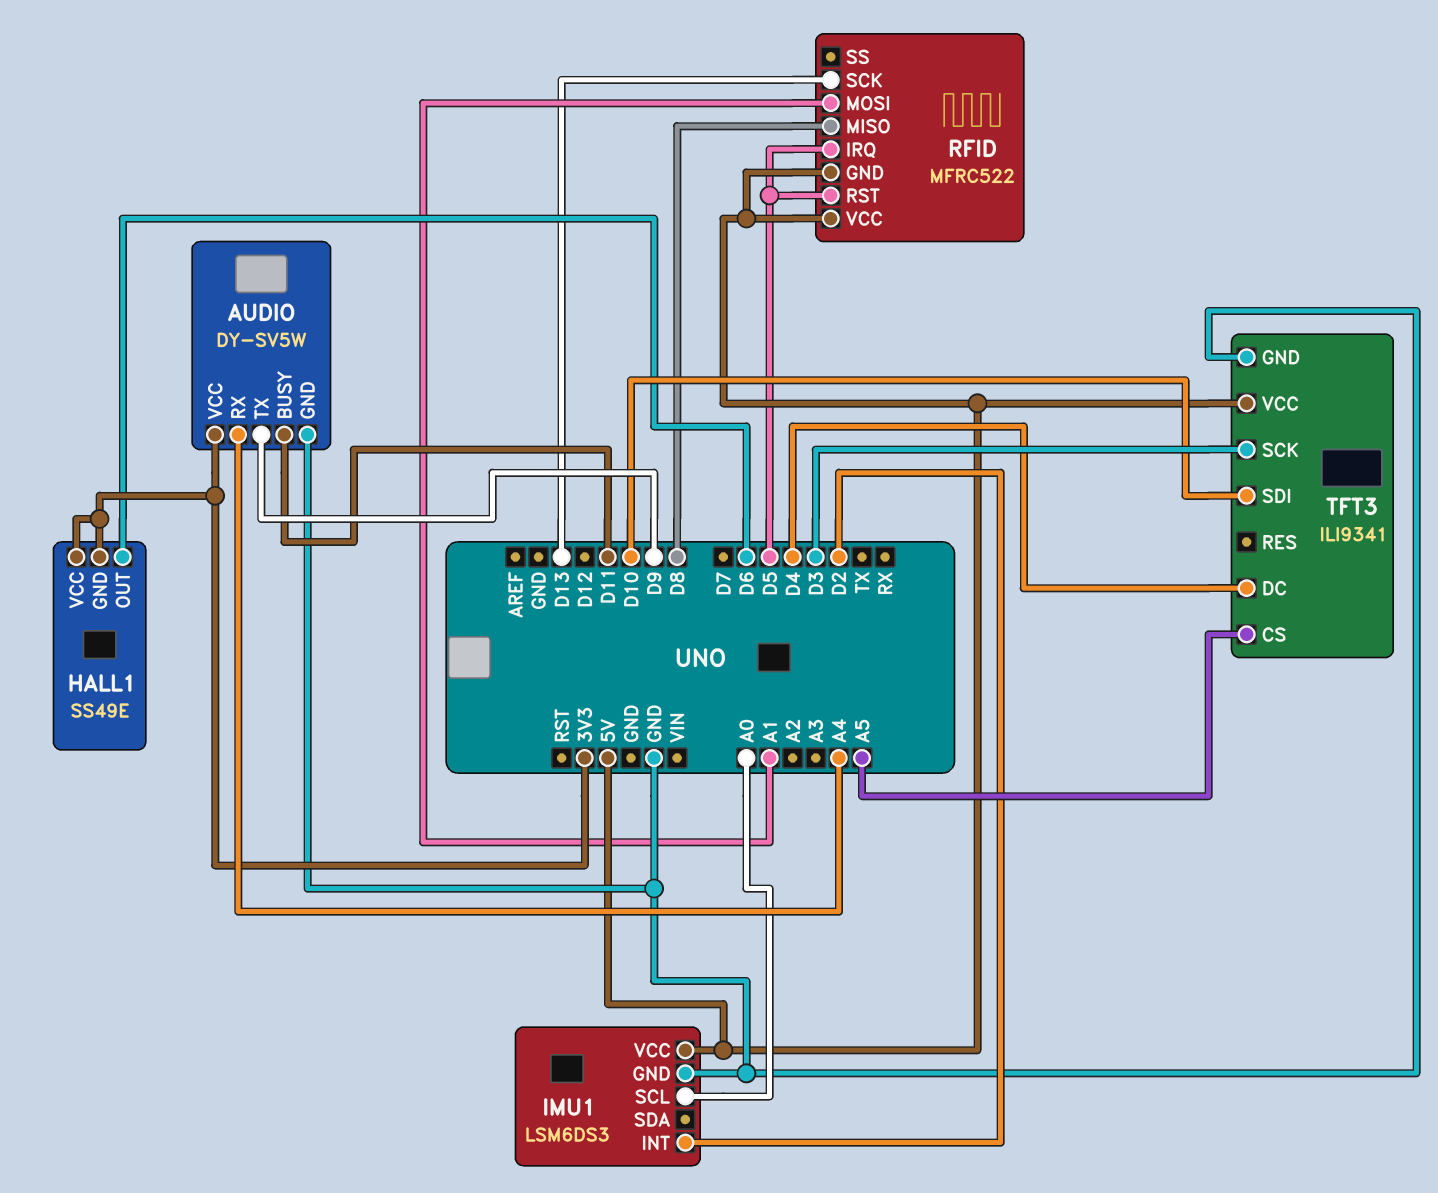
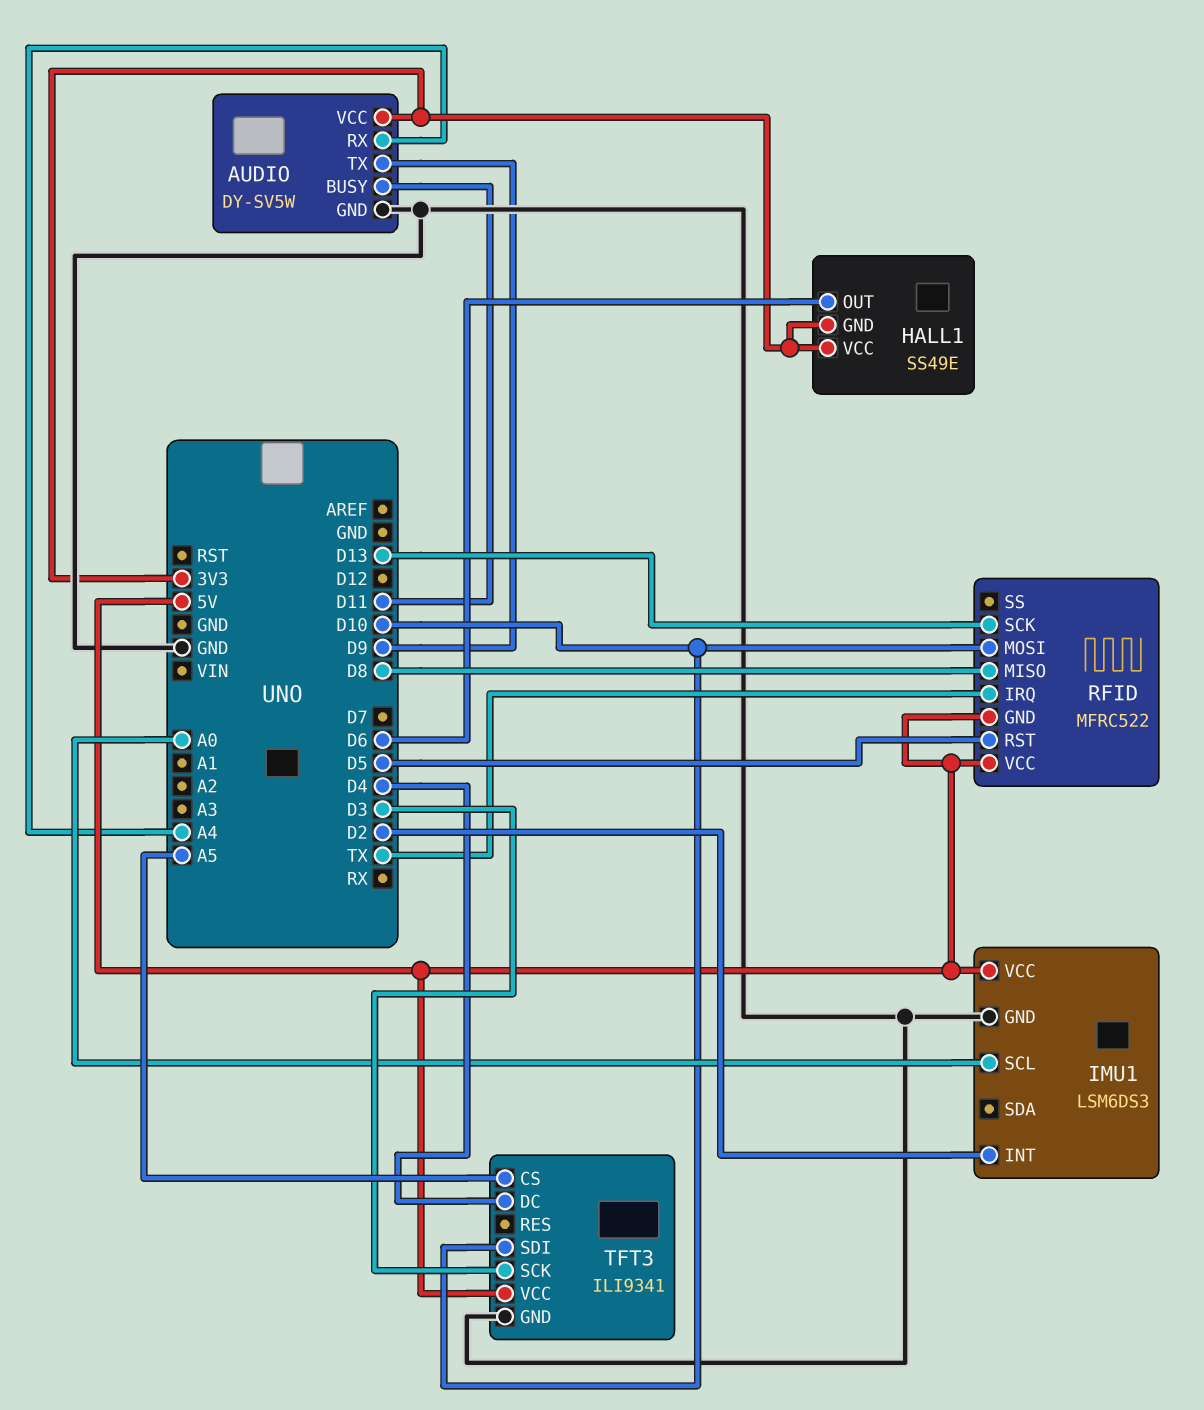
RFID pin IRQ: D5 -> TX
RFID pin MOSI: A1 -> D10

